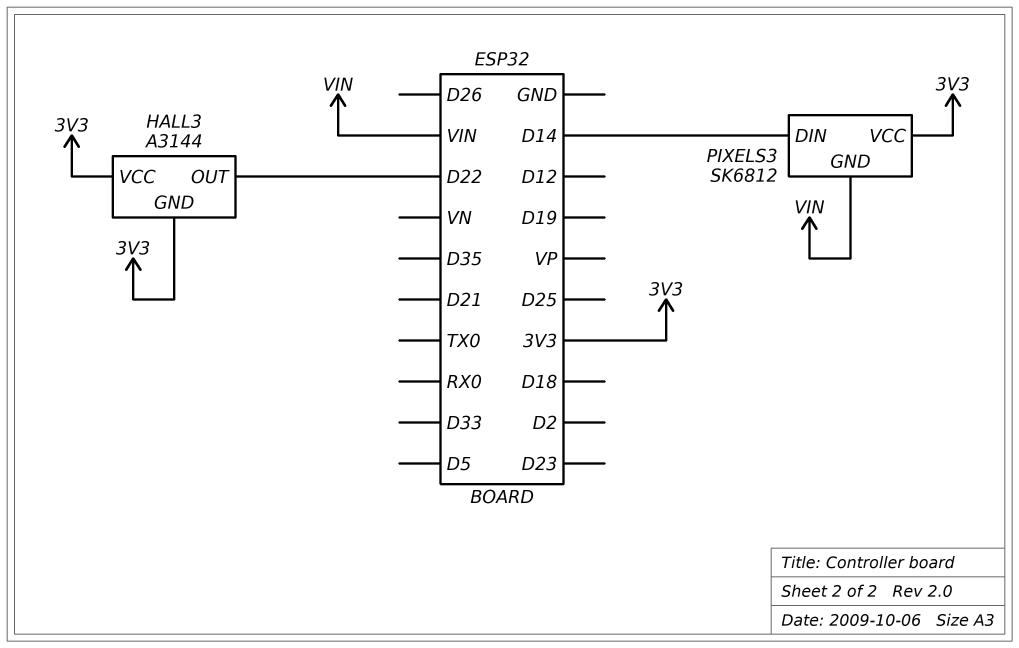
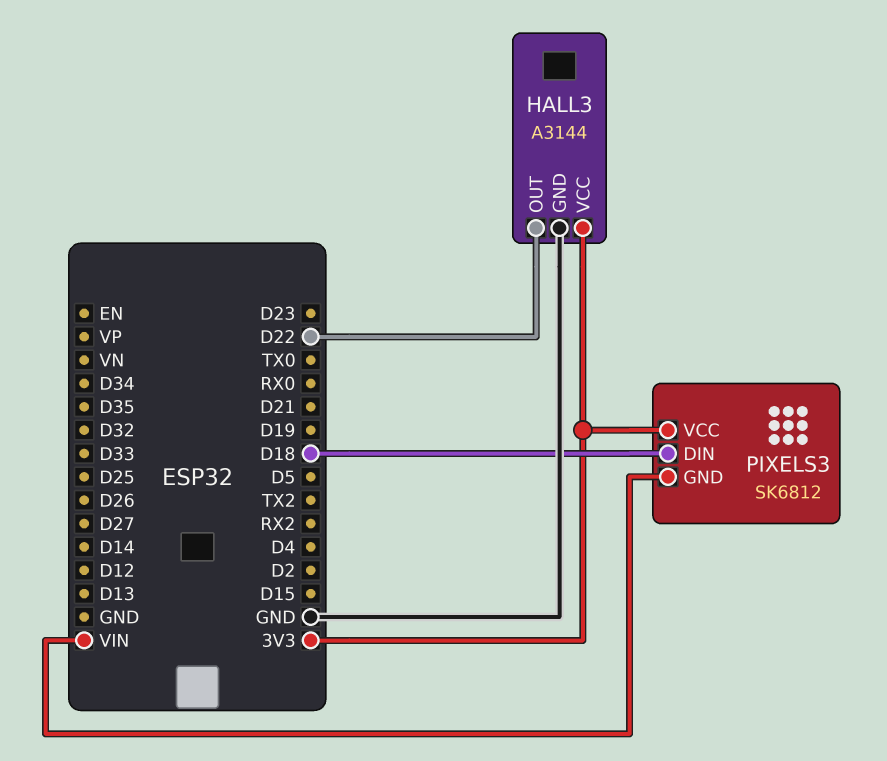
HALL3 pin GND: 3V3 -> GND
PIXELS3 pin DIN: D14 -> D18

